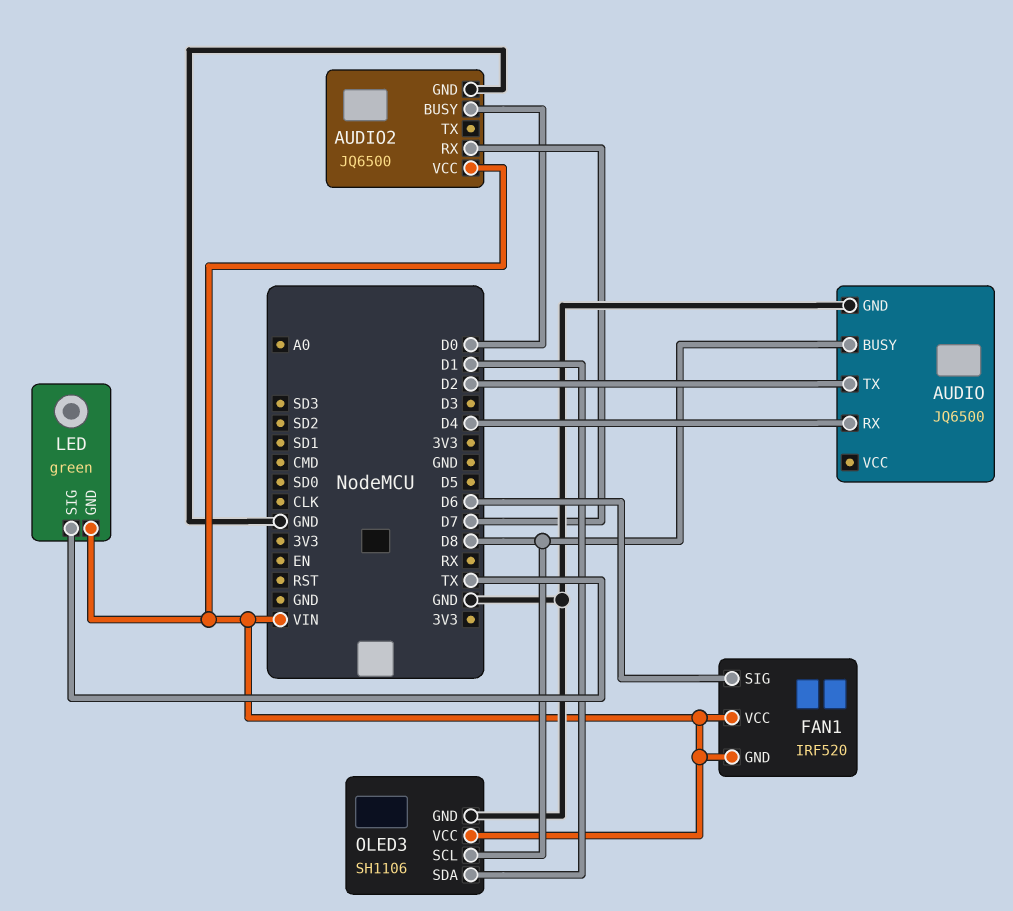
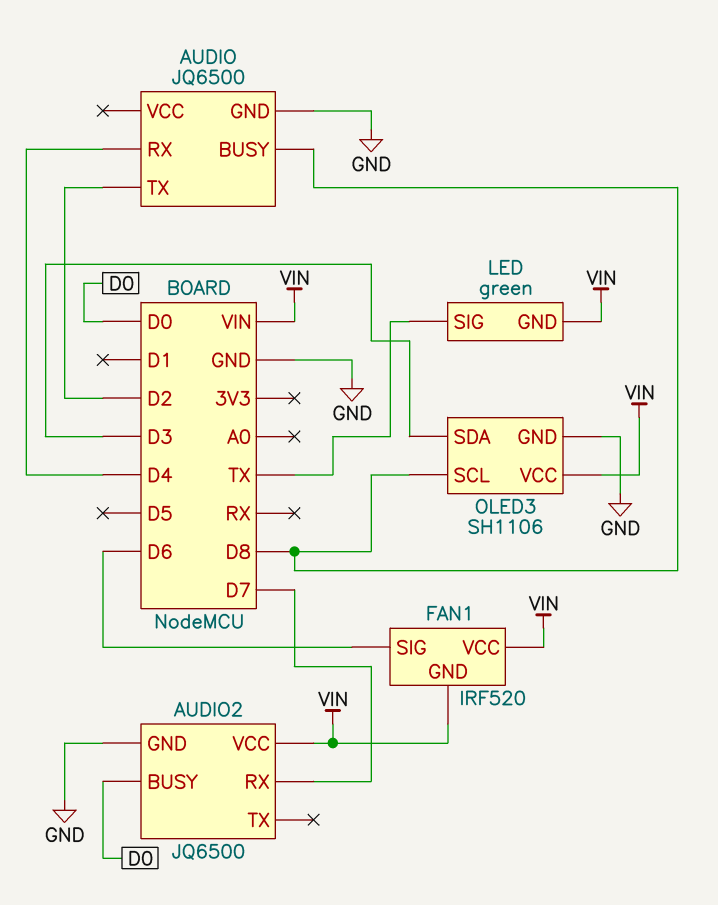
OLED3 pin SDA: D1 -> D3

